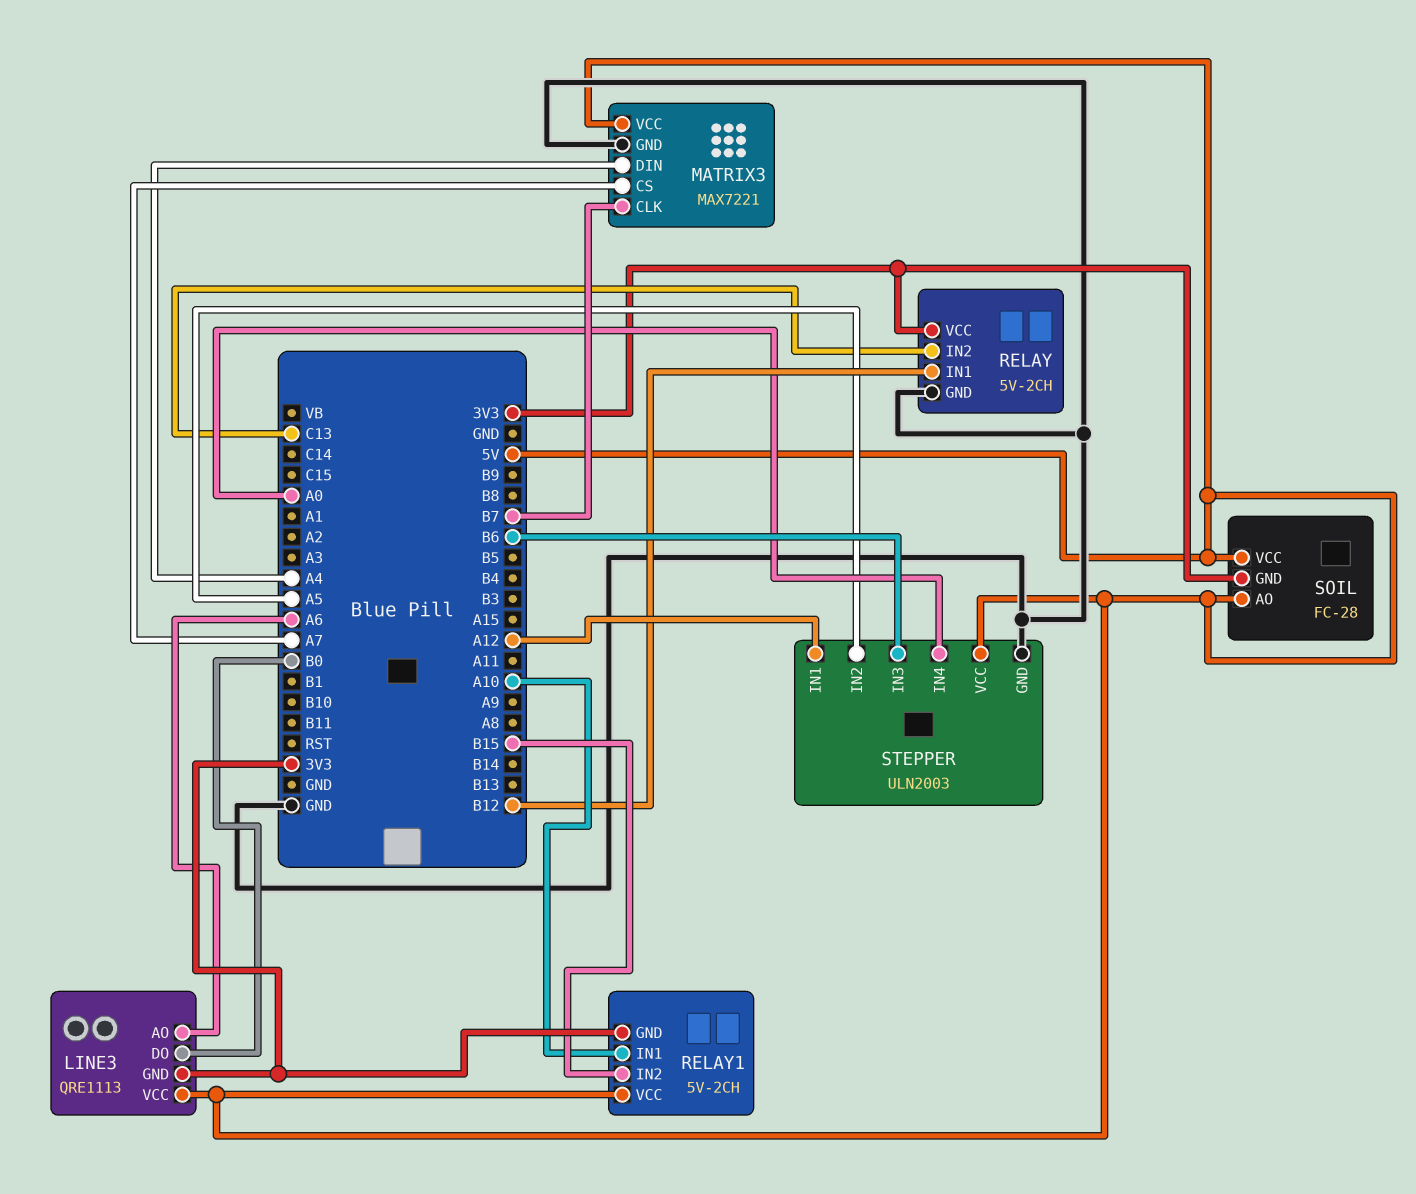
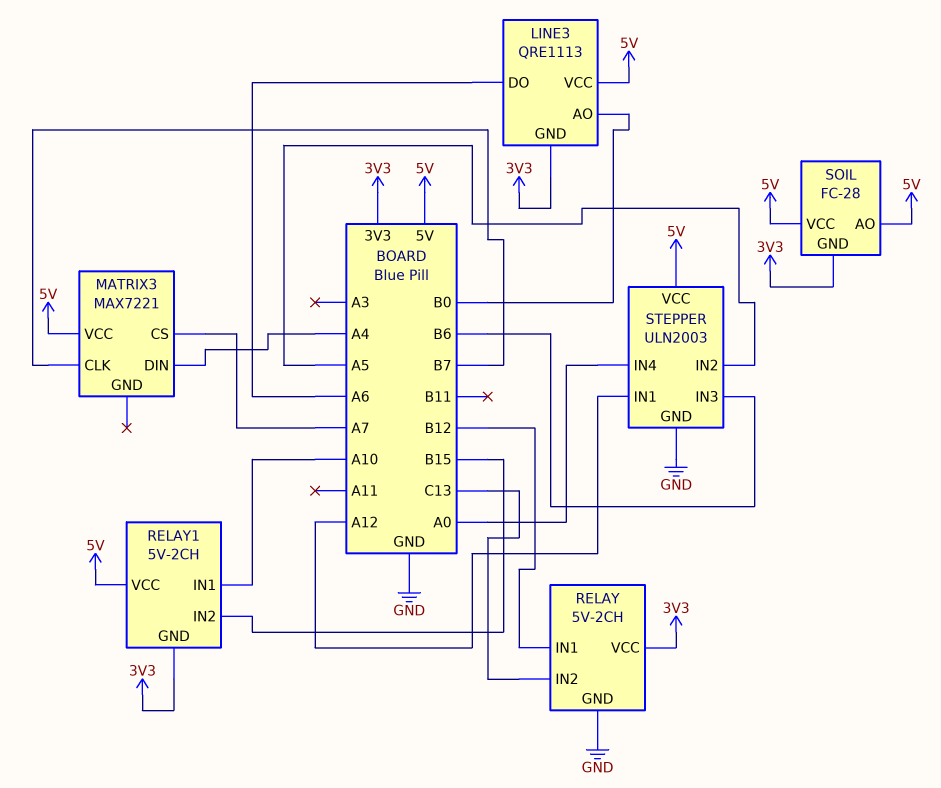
LINE3 pin AO: A6 -> B0
LINE3 pin DO: B0 -> A6
MATRIX3 pin GND: GND -> none

